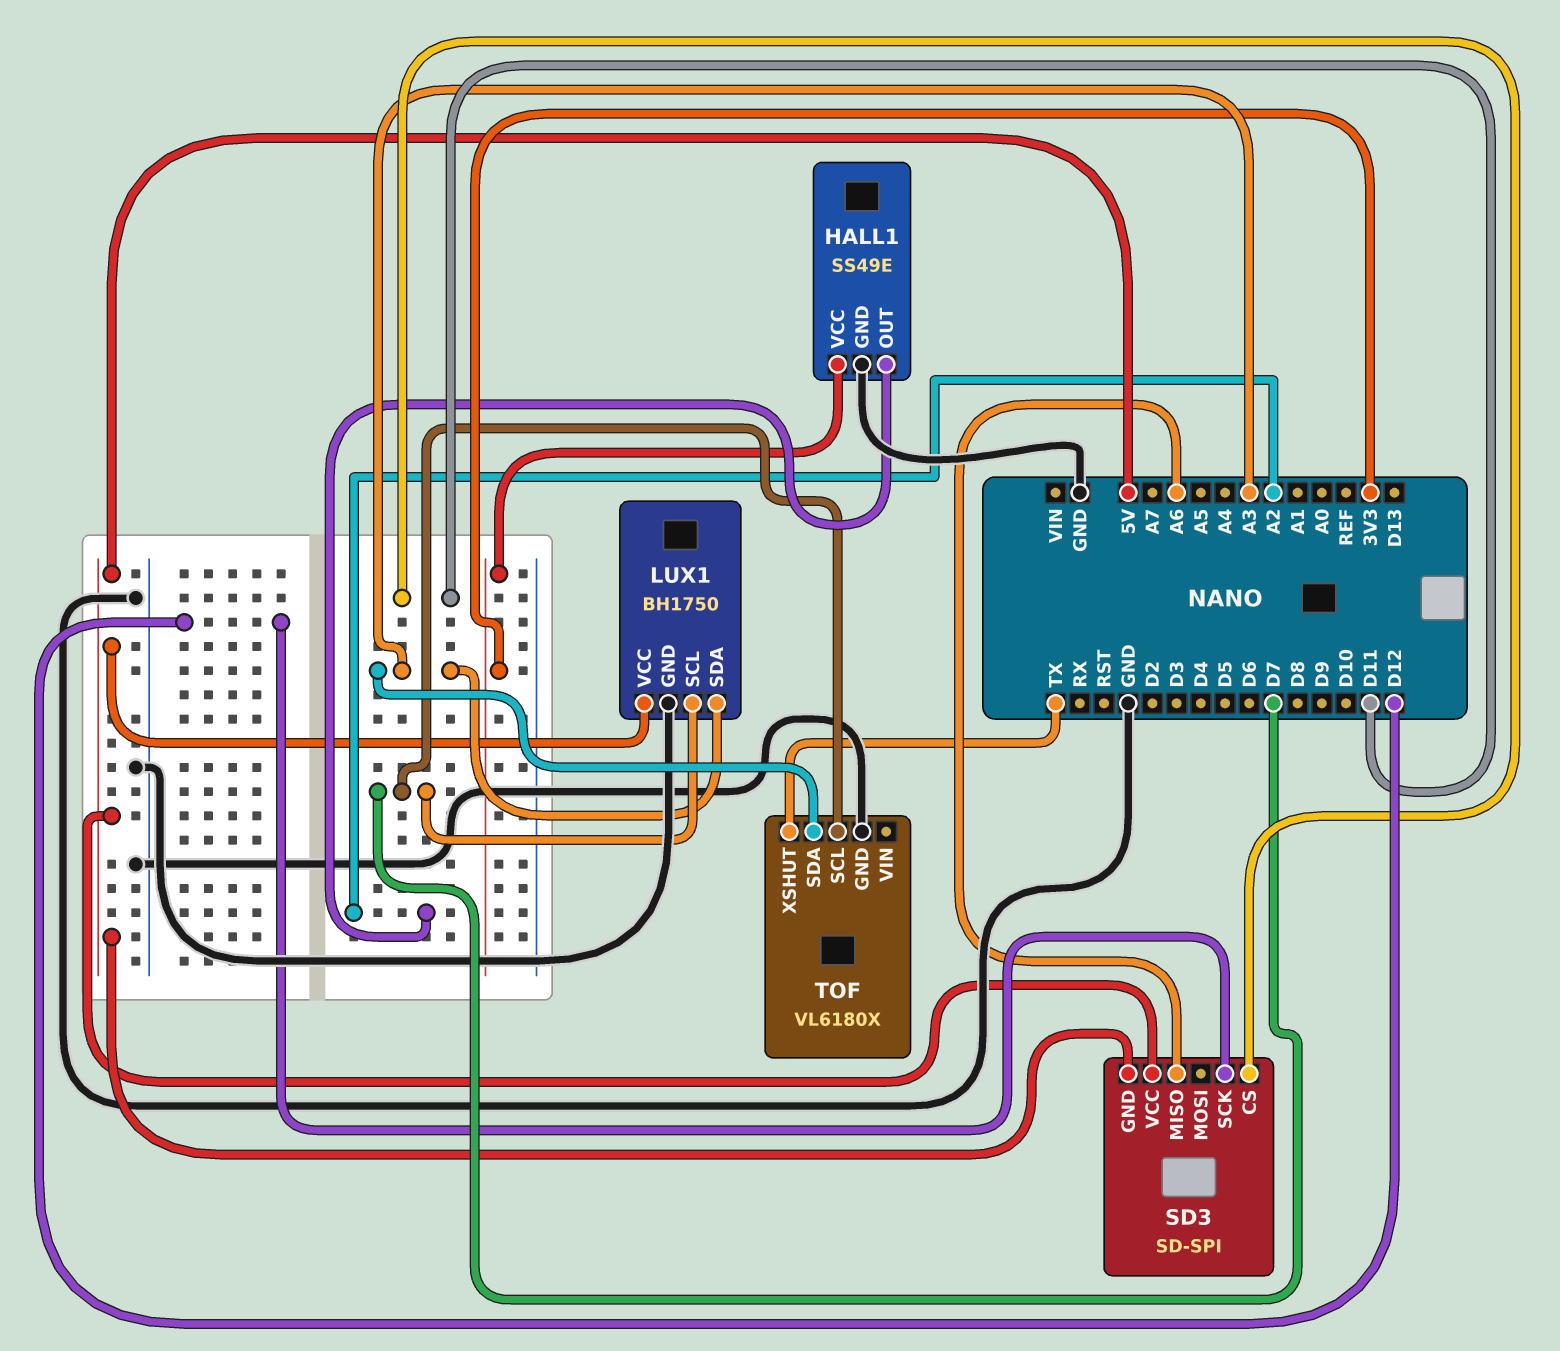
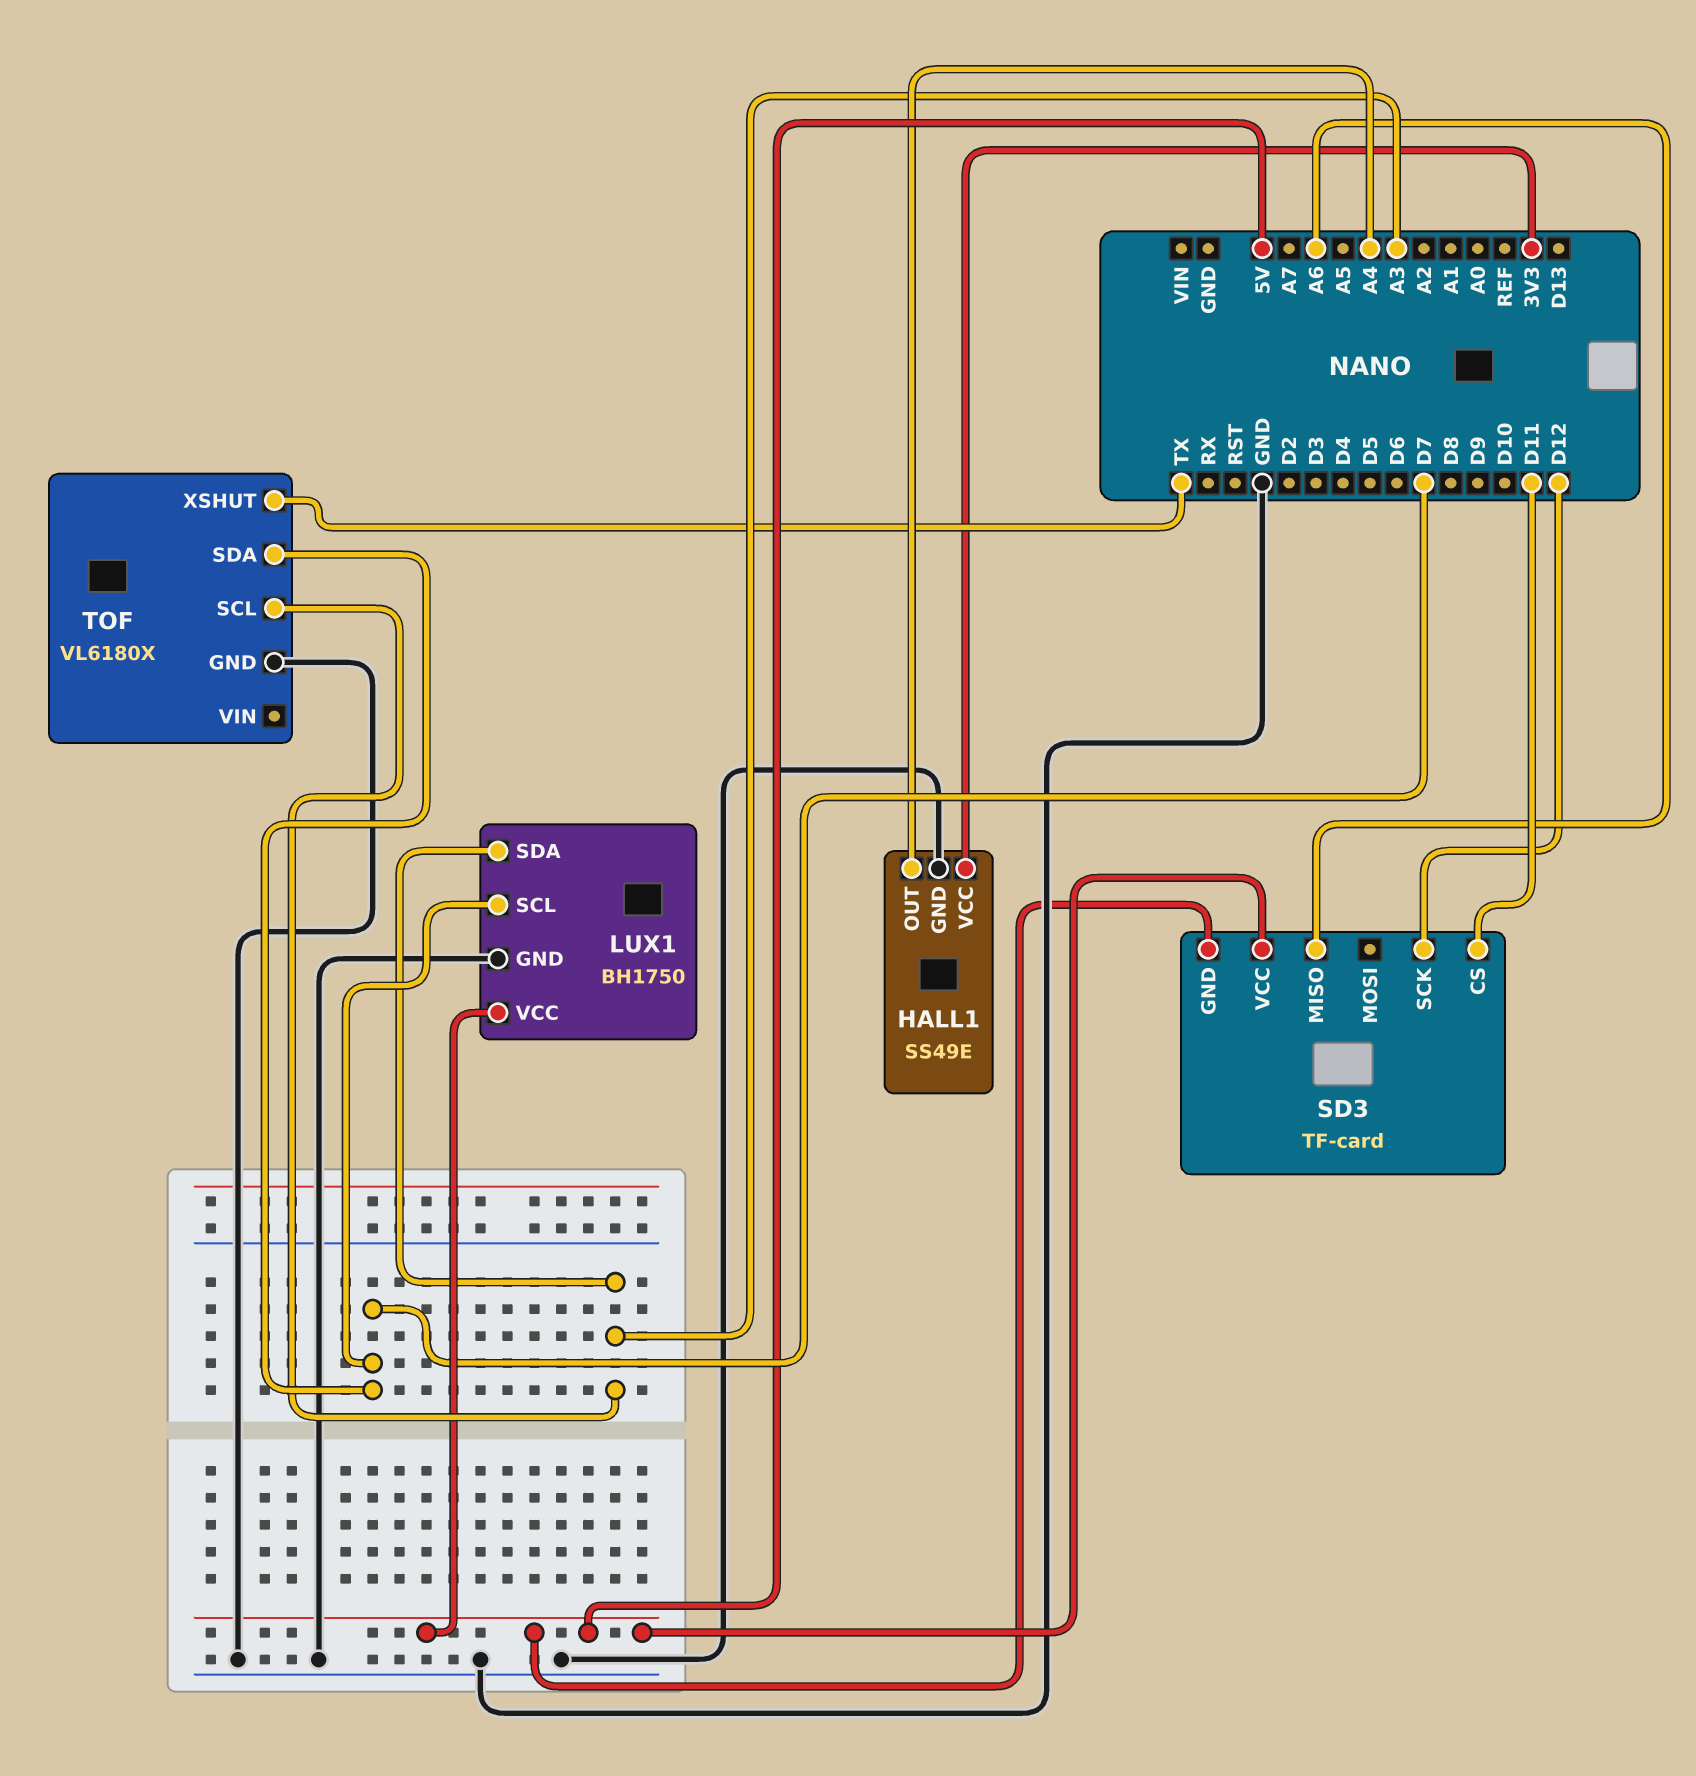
HALL1 pin OUT: A2 -> A4
SD3: SD-SPI -> TF-card
TOF pin SCL: D7 -> A3
TOF pin SDA: A3 -> D7

